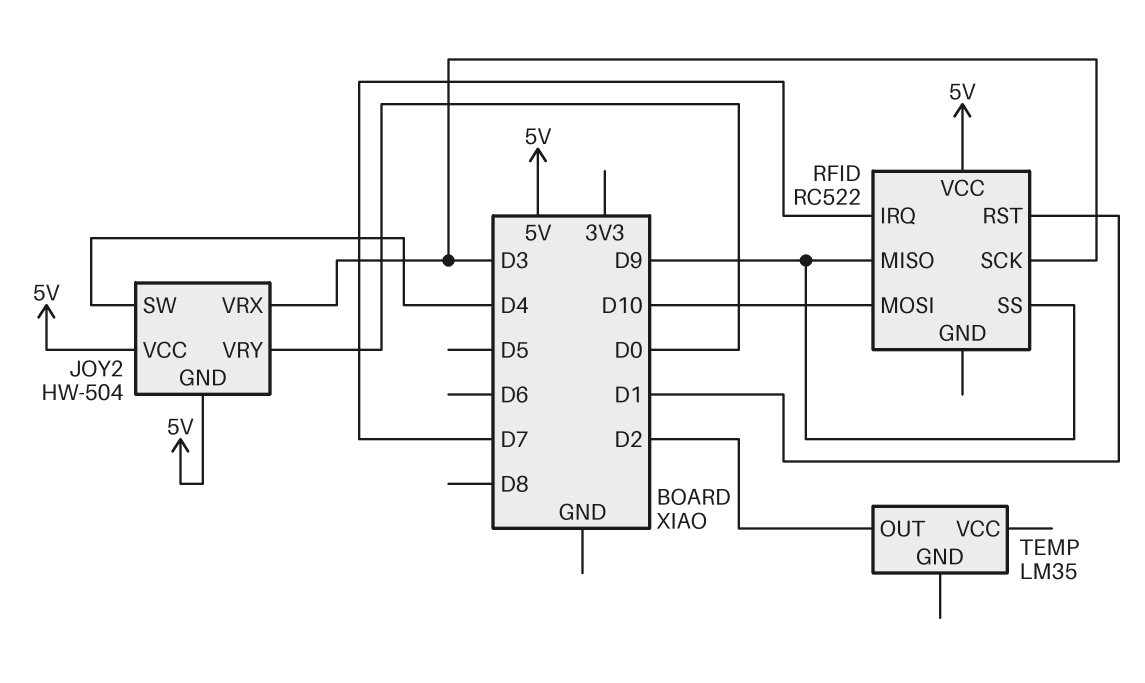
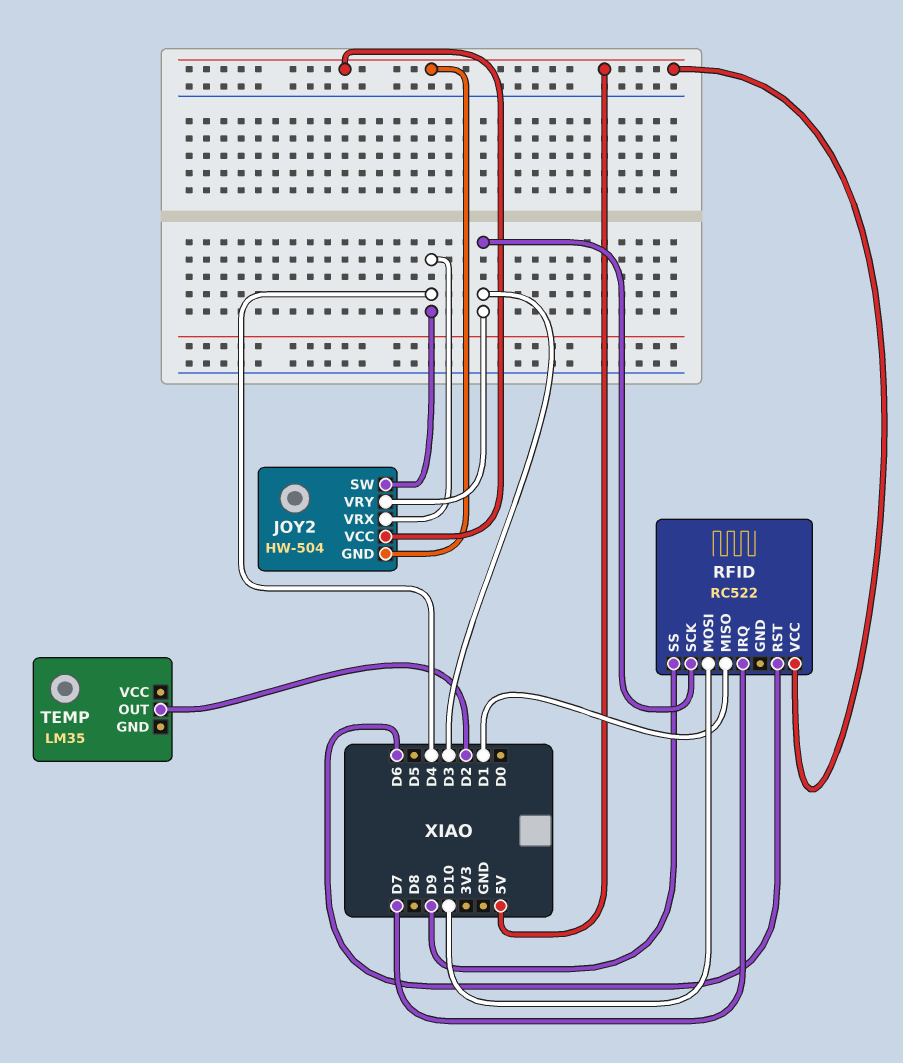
JOY2 pin VRX: D3 -> D4
JOY2 pin VRY: D0 -> D3
RFID pin MISO: D9 -> D1
RFID pin RST: D1 -> D6

